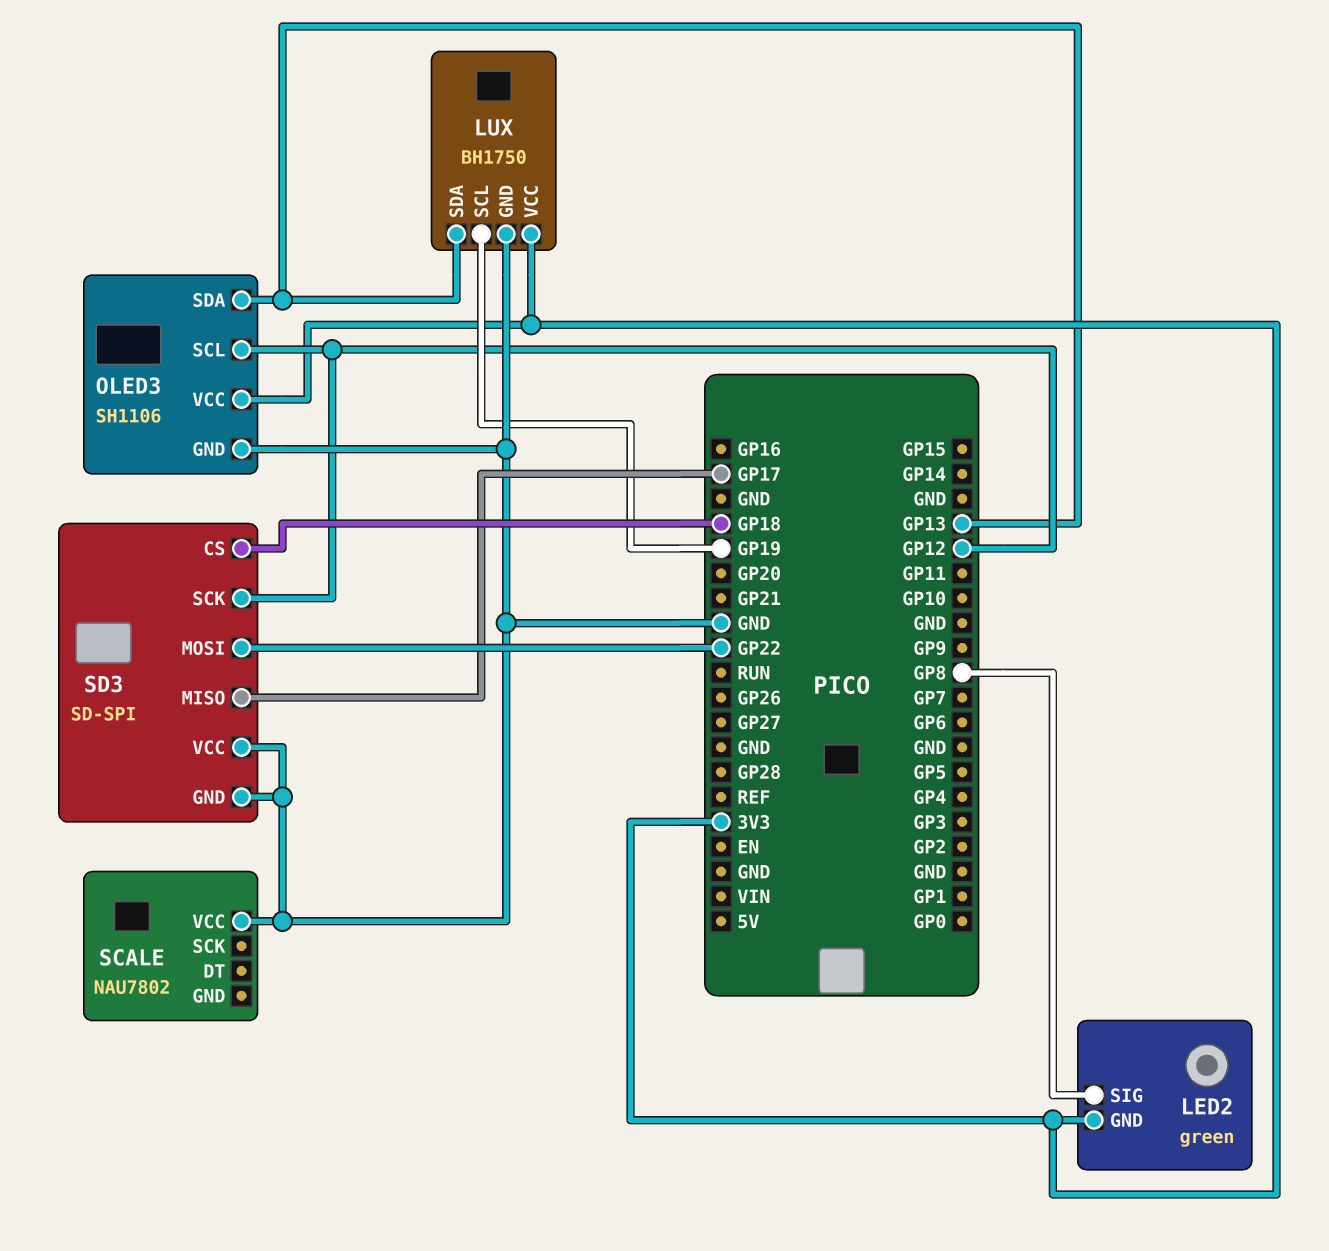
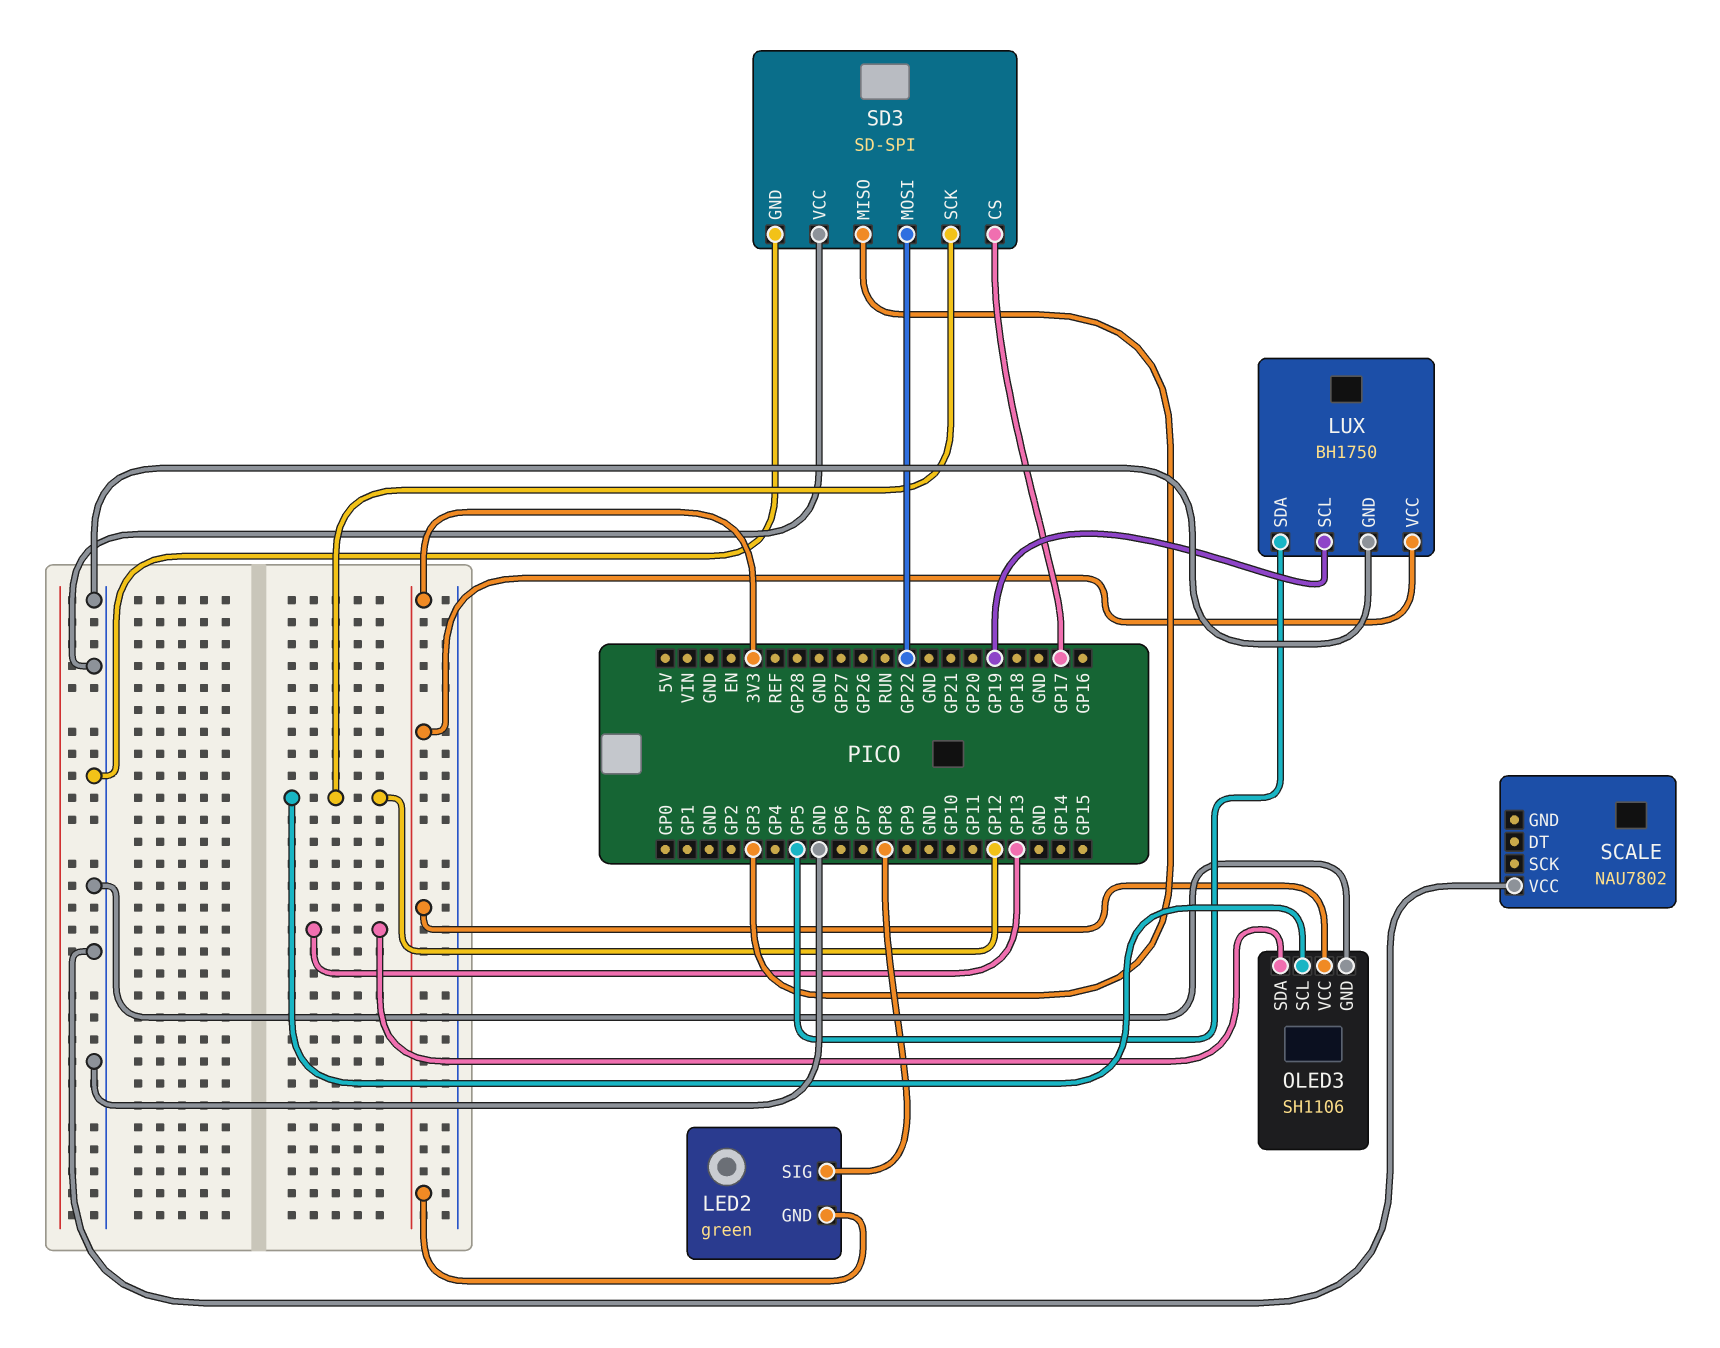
LUX pin SDA: GP13 -> GP5
SD3 pin CS: GP18 -> GP17
SD3 pin MISO: GP17 -> GP3

